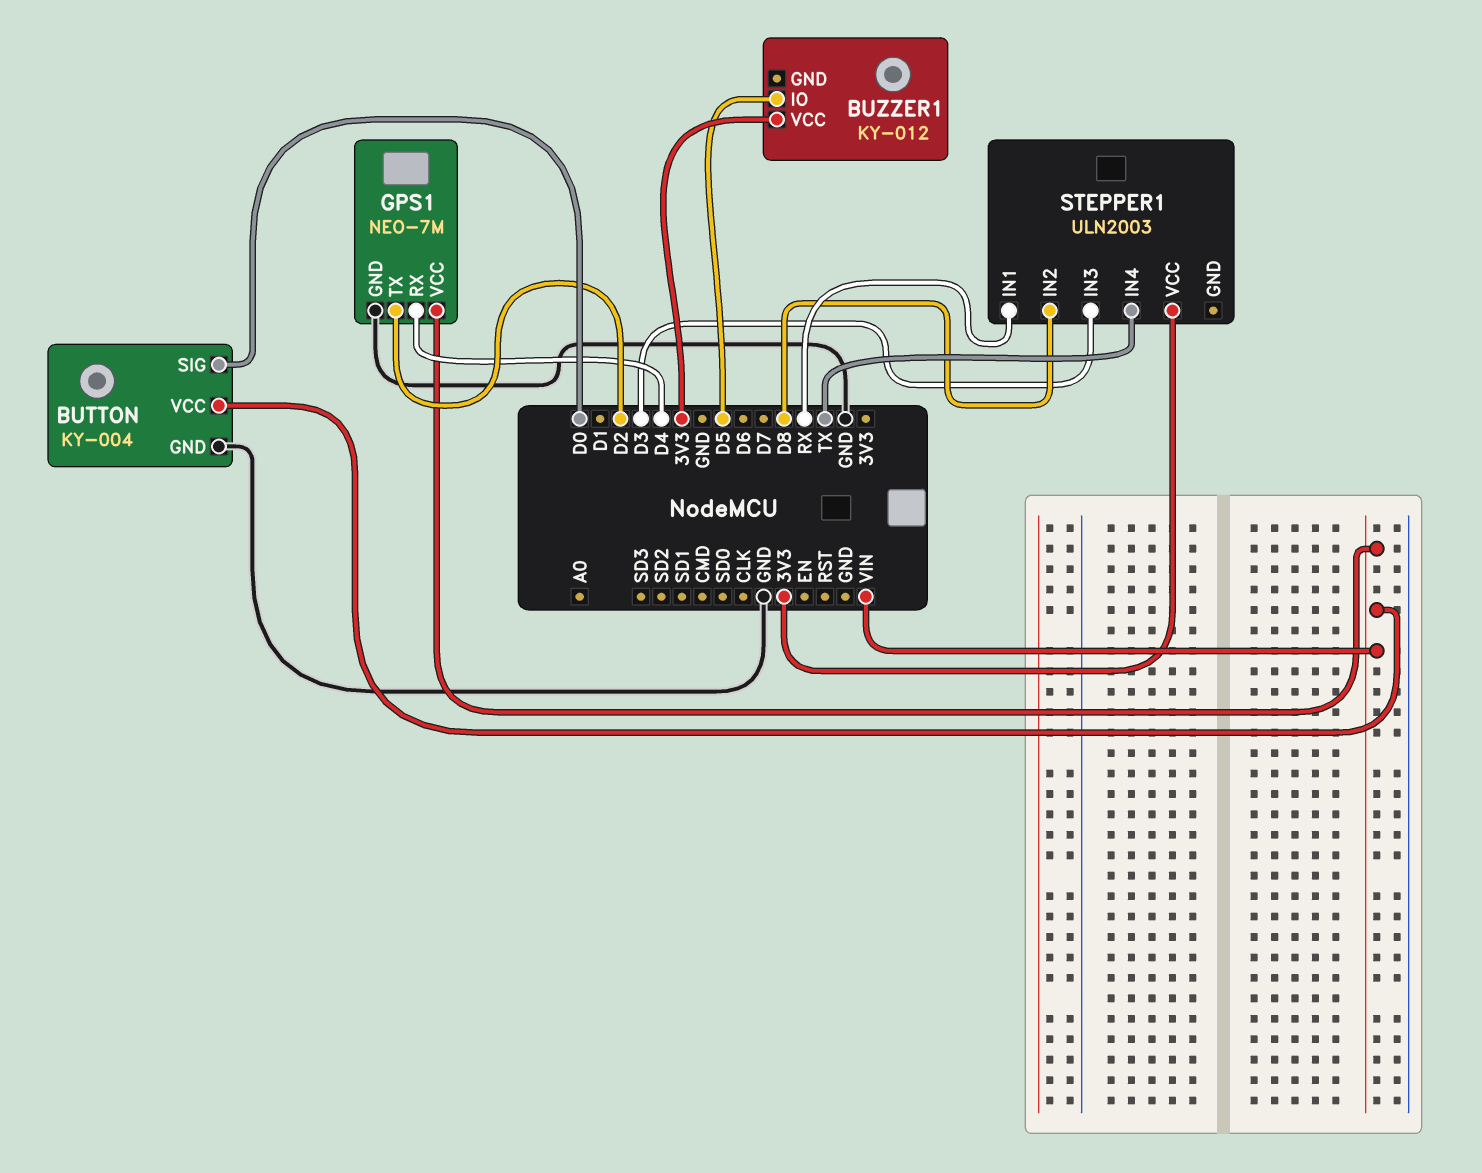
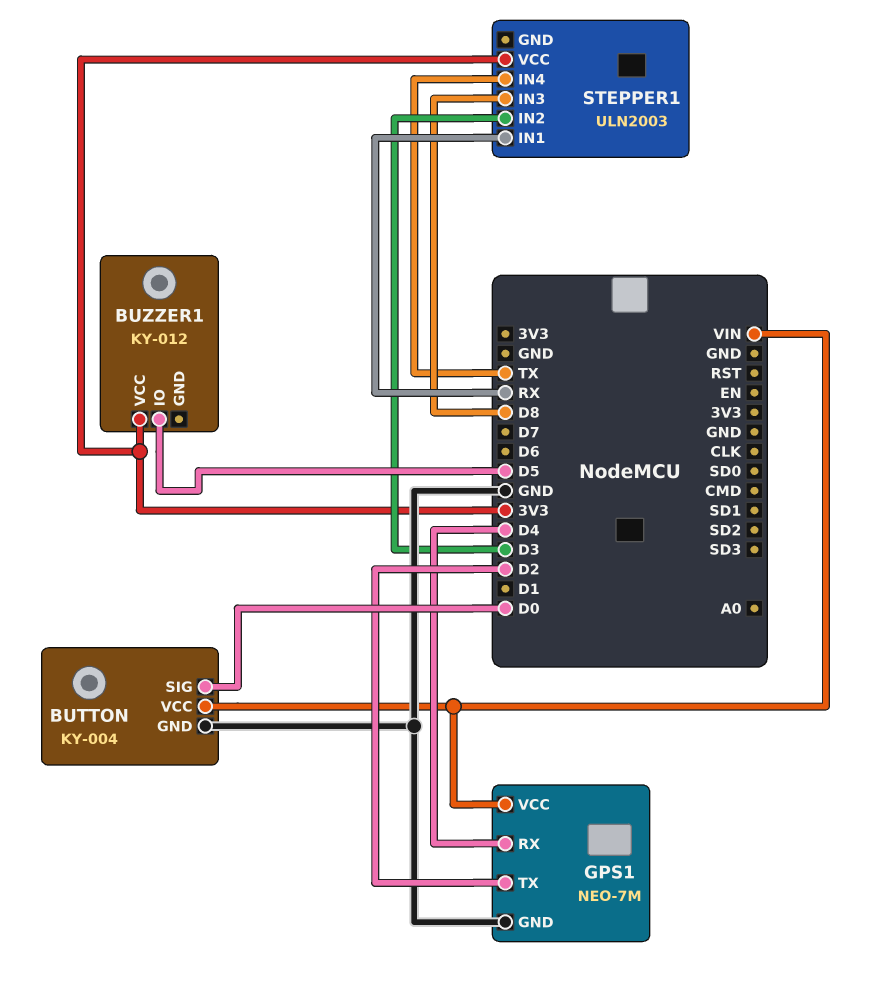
STEPPER1 pin IN2: D8 -> D3
STEPPER1 pin IN3: D3 -> D8

